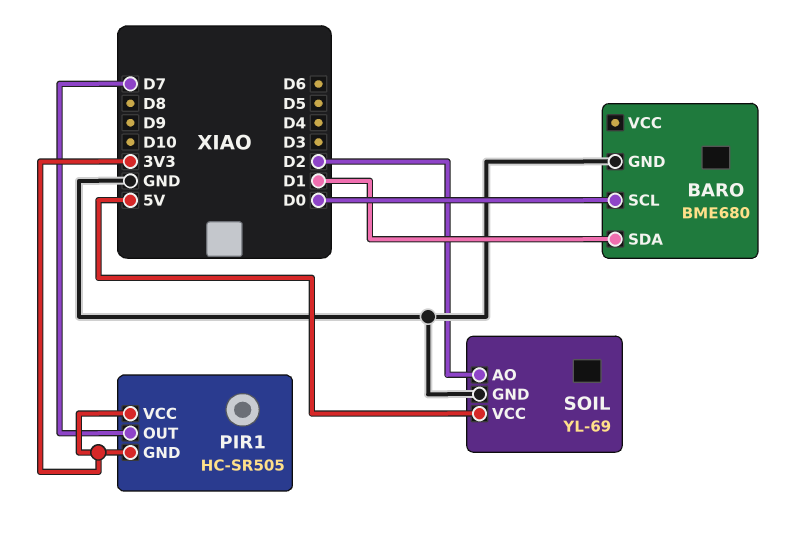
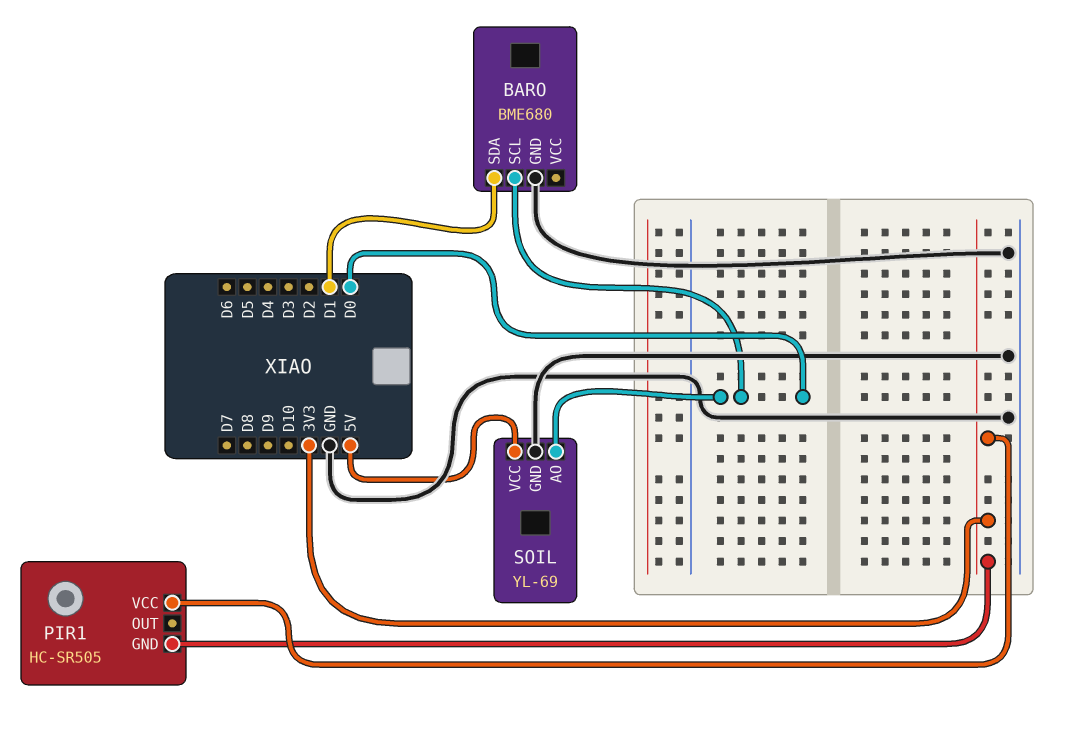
PIR1 pin OUT: D7 -> none
SOIL pin AO: D2 -> D0

